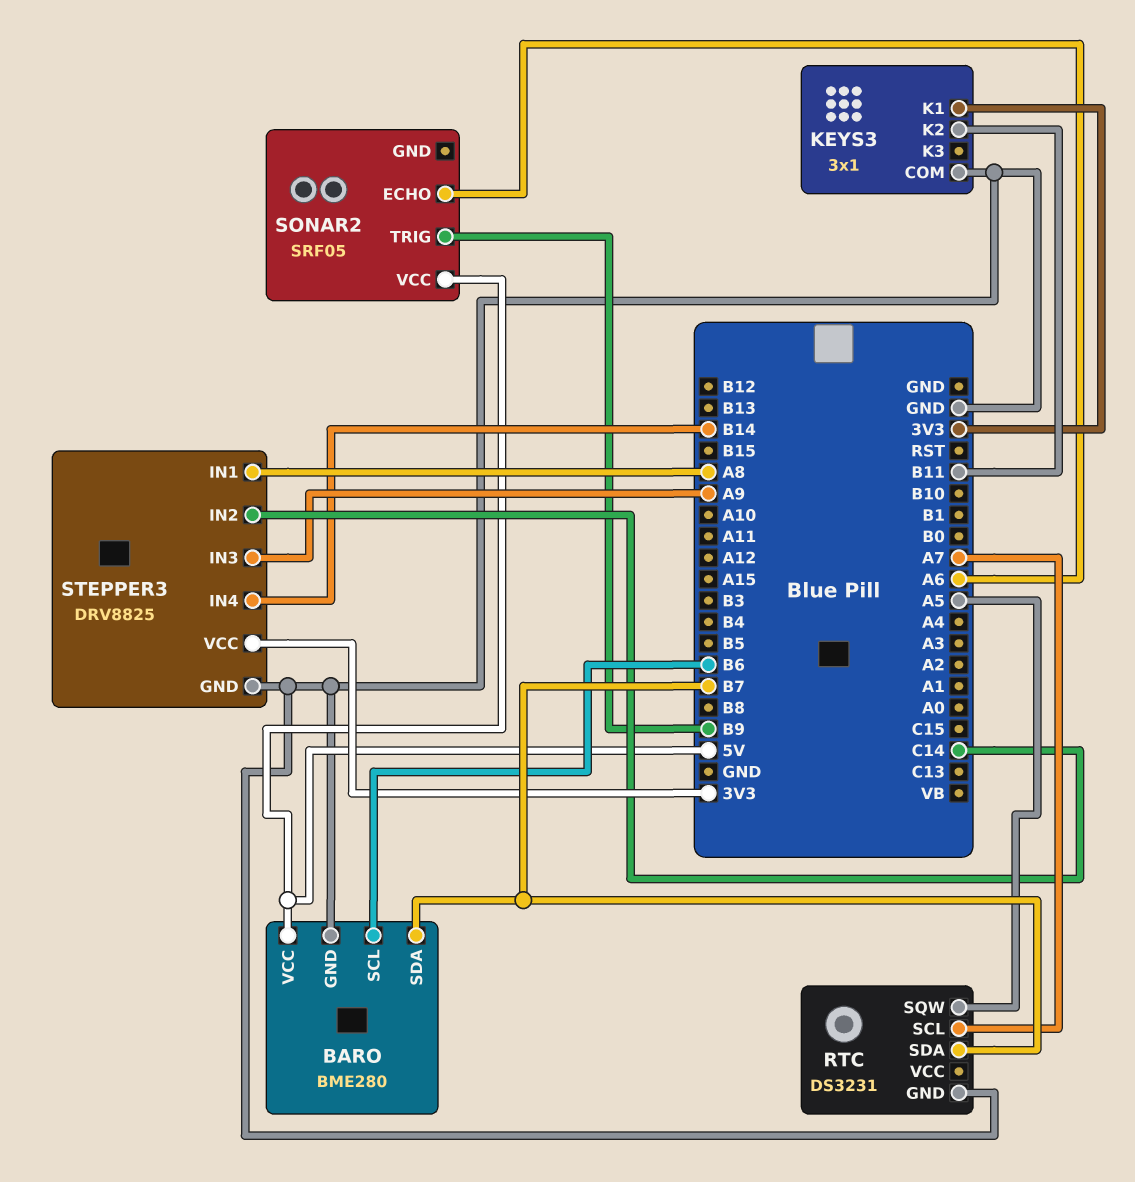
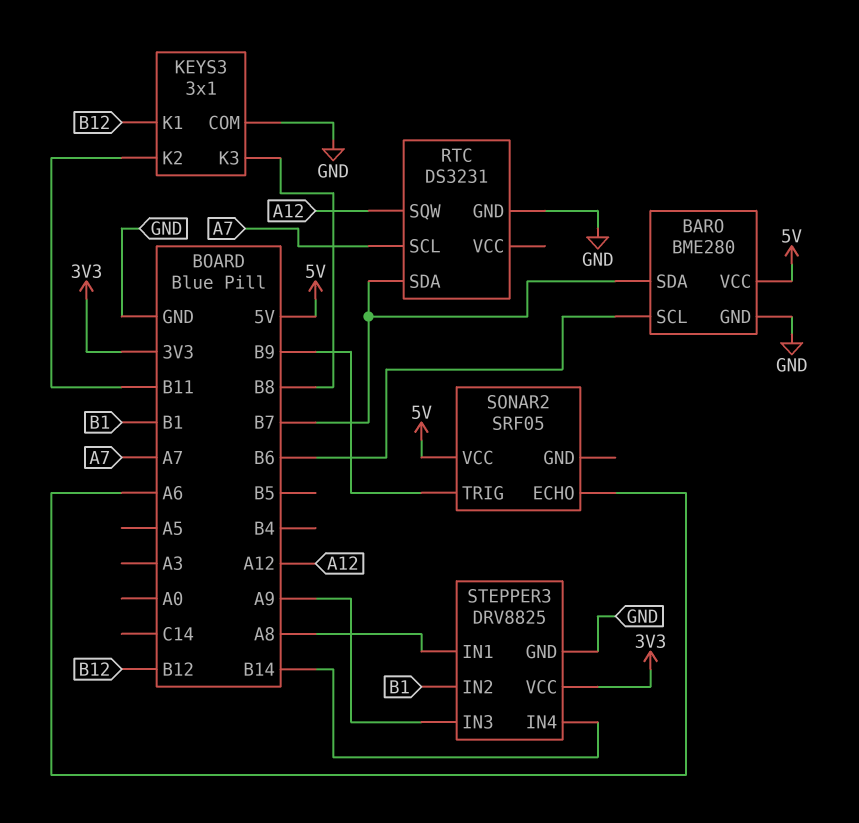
KEYS3 pin K1: 3V3 -> B12
KEYS3 pin K3: none -> B8
RTC pin SQW: A5 -> A12
STEPPER3 pin IN2: C14 -> B1

